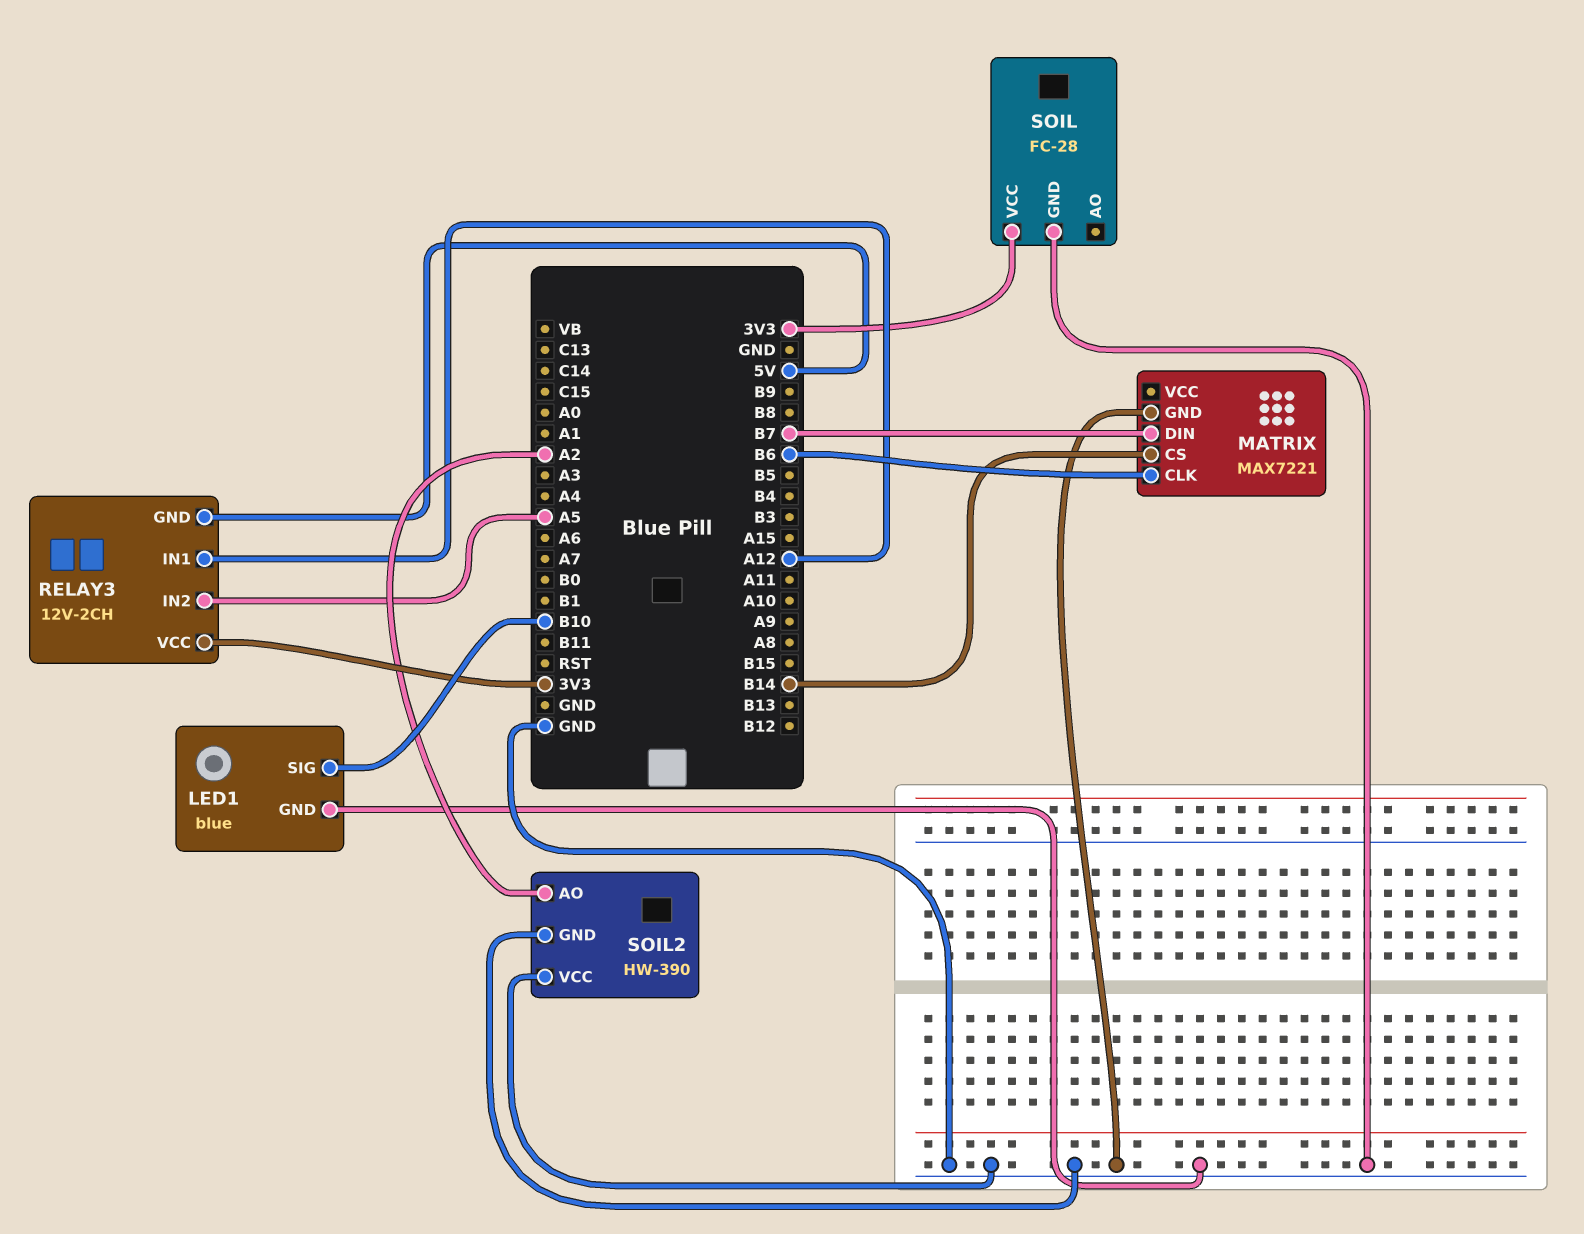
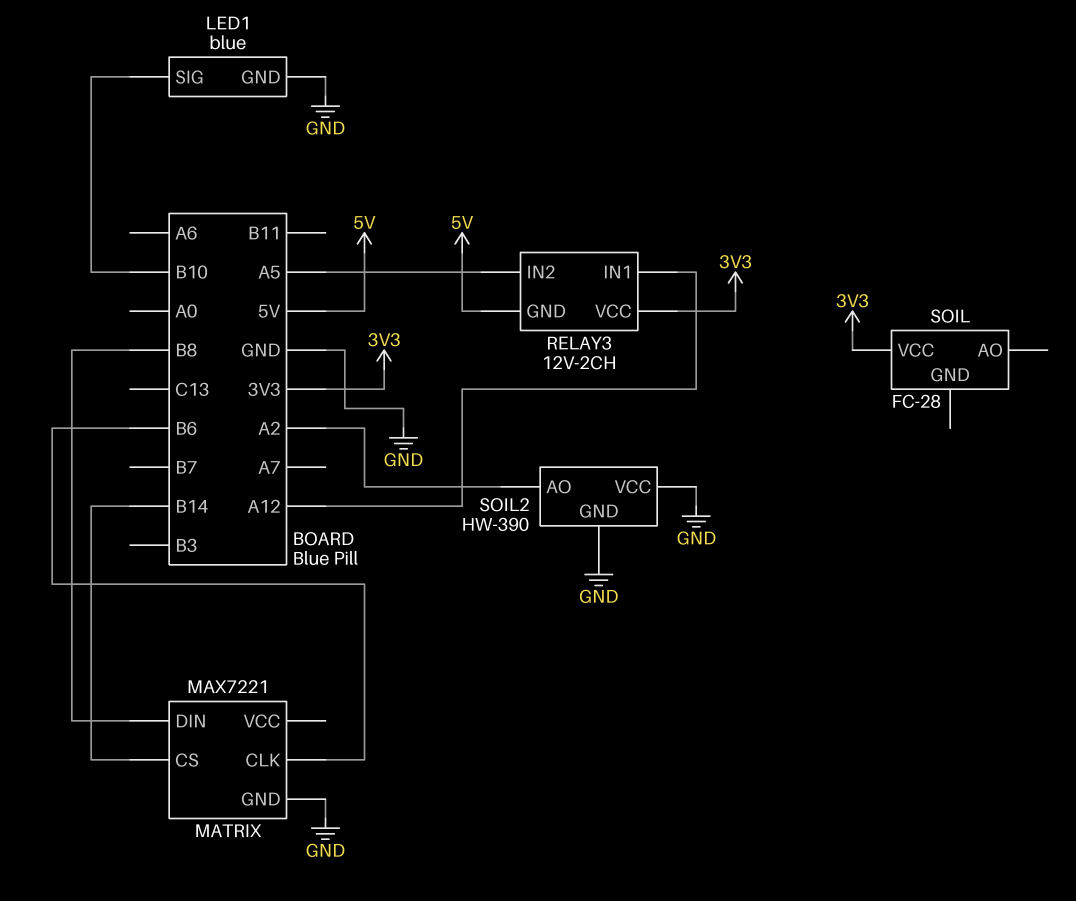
MATRIX pin DIN: B7 -> B8
SOIL pin GND: GND -> none

